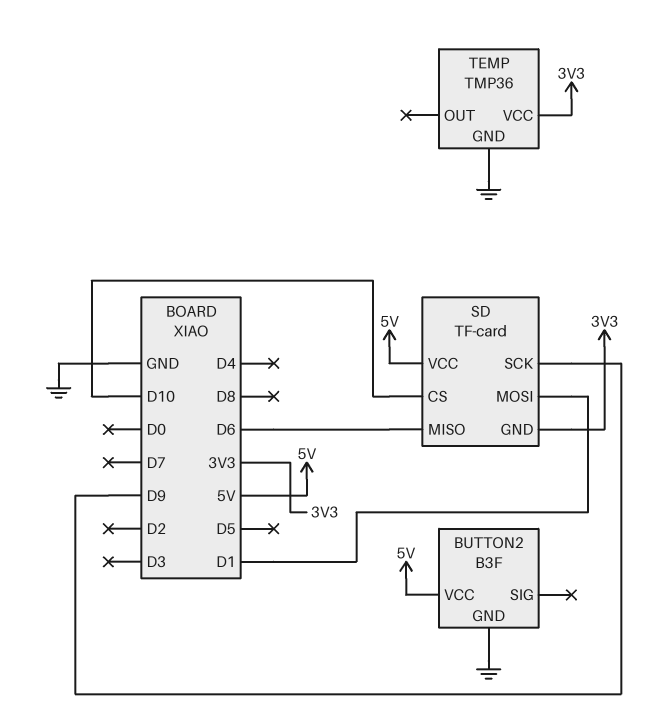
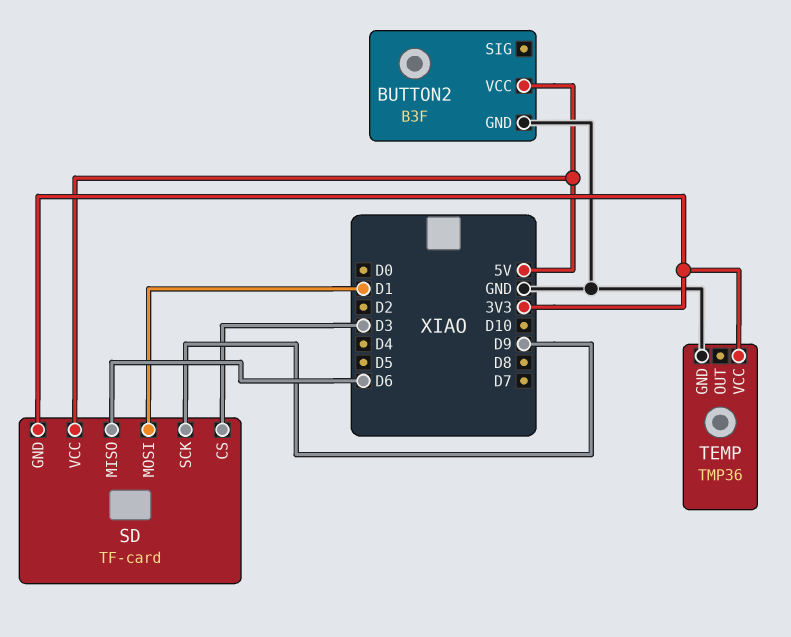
SD pin CS: D10 -> D3

